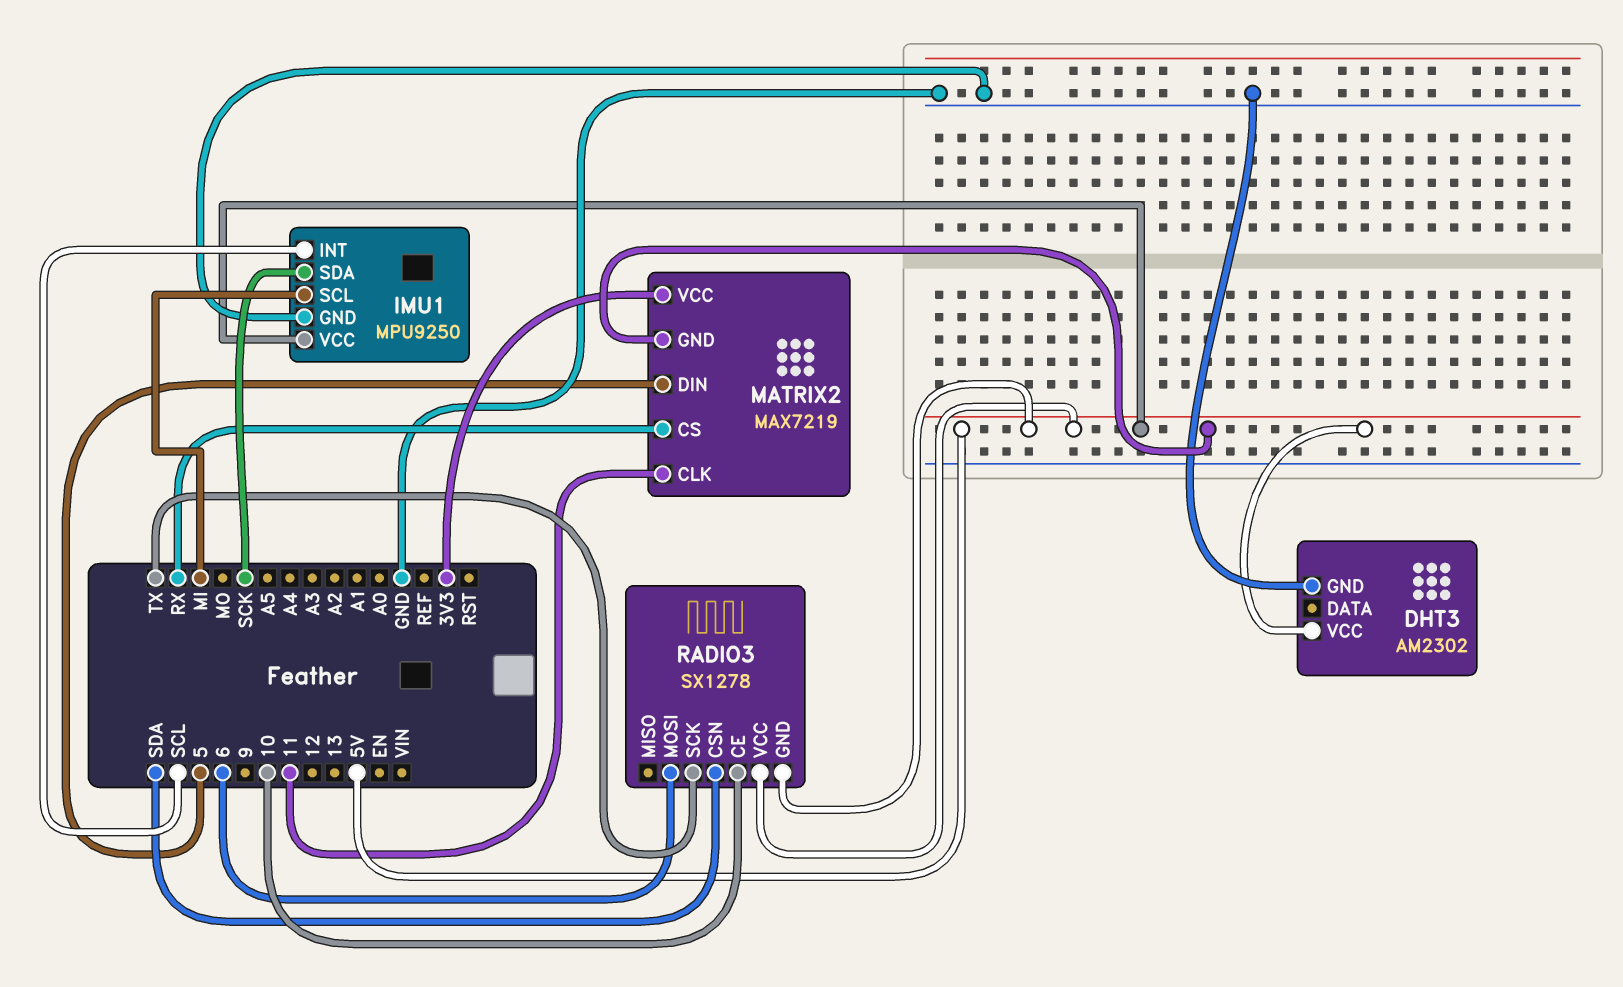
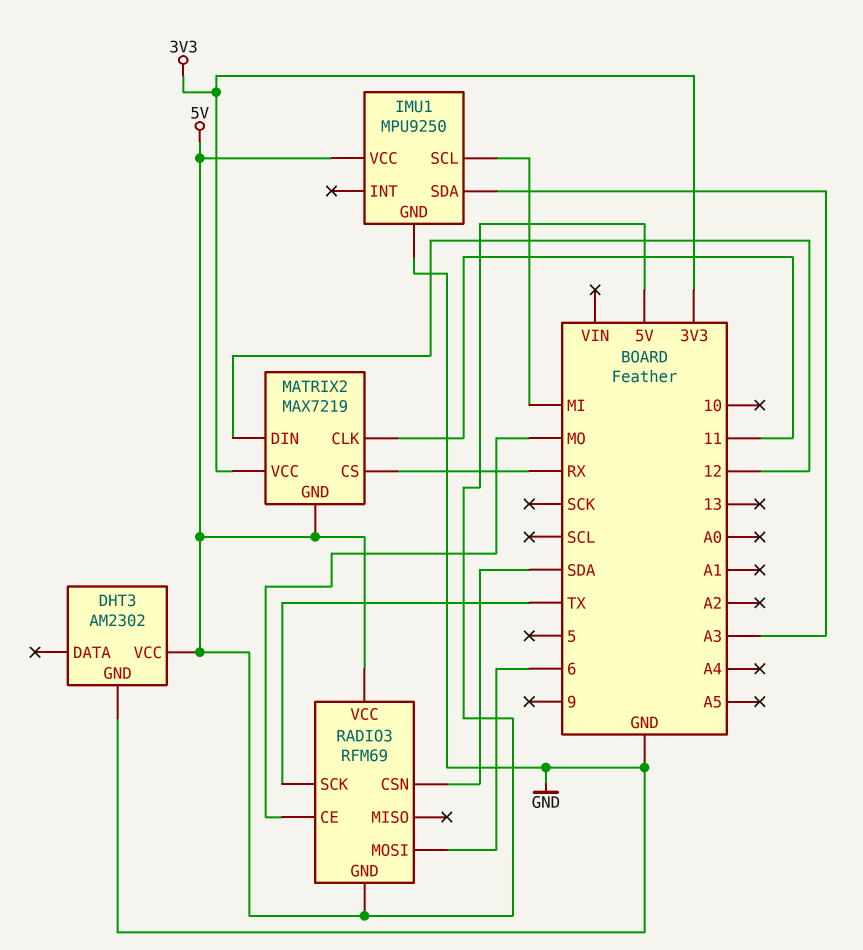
IMU1 pin INT: SCL -> none
IMU1 pin SDA: SCK -> A3
MATRIX2 pin DIN: 5 -> 12
RADIO3: SX1278 -> RFM69
RADIO3 pin CE: 10 -> MO

